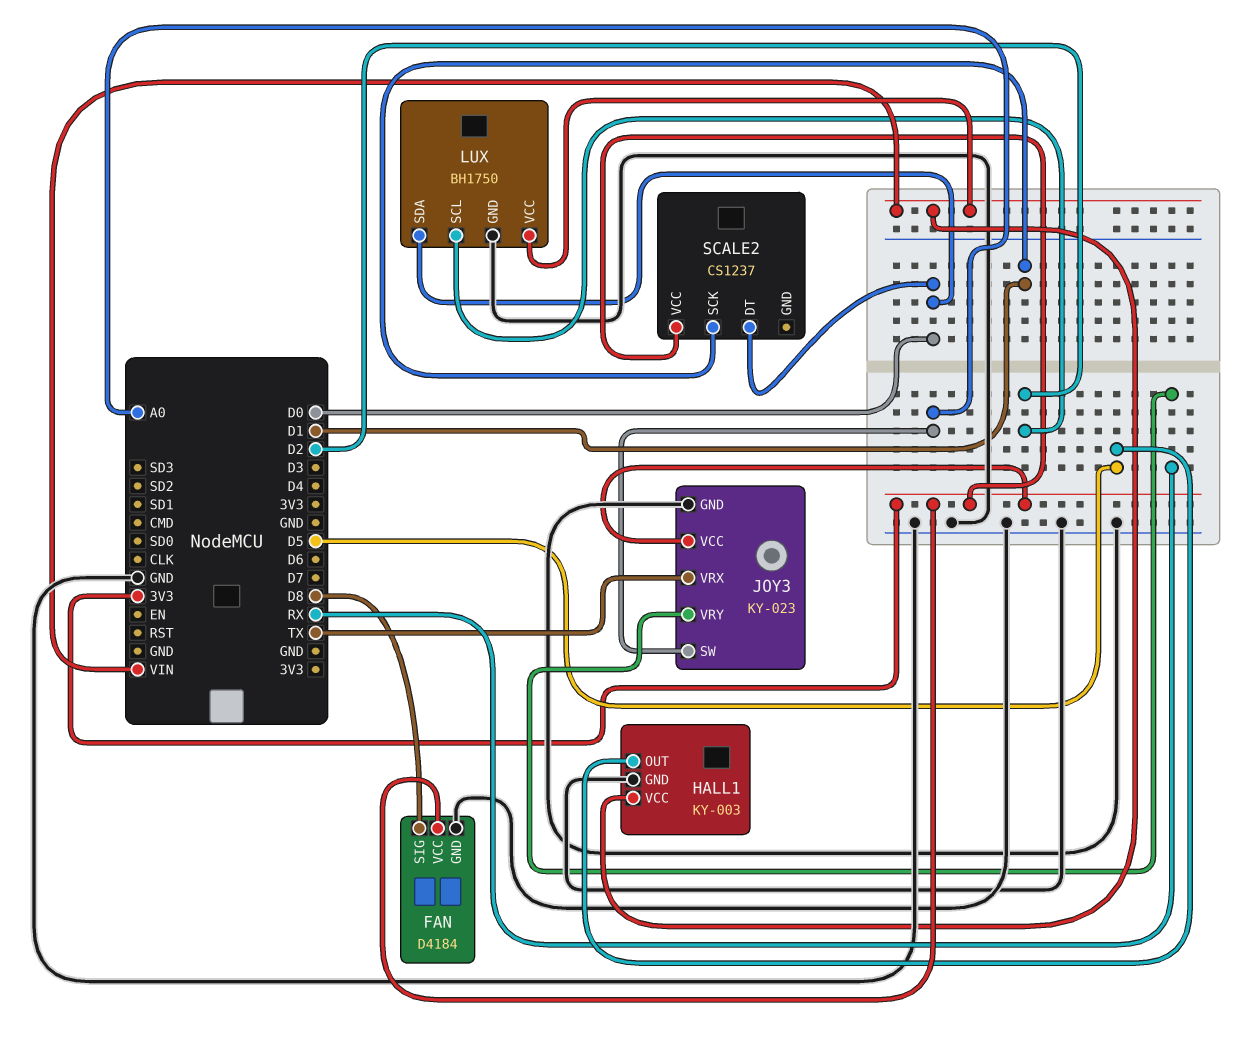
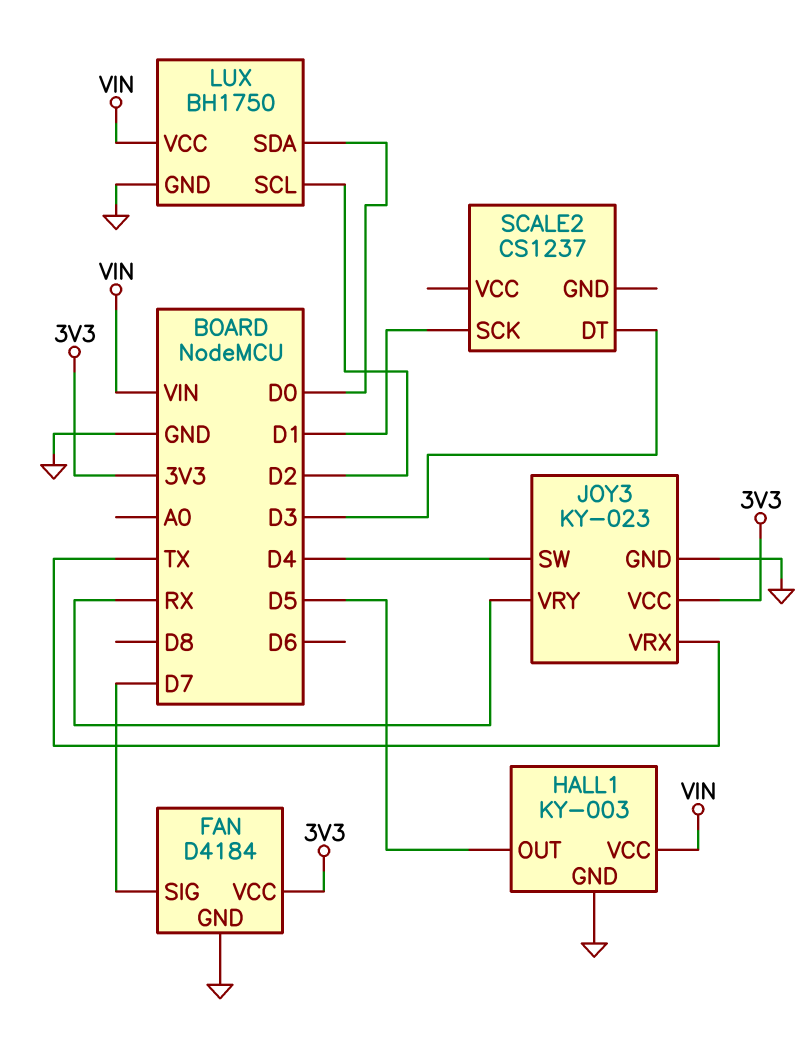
FAN pin SIG: D8 -> D7
JOY3 pin SW: A0 -> D4
SCALE2 pin DT: D0 -> D3
SCALE2 pin VCC: 3V3 -> none

